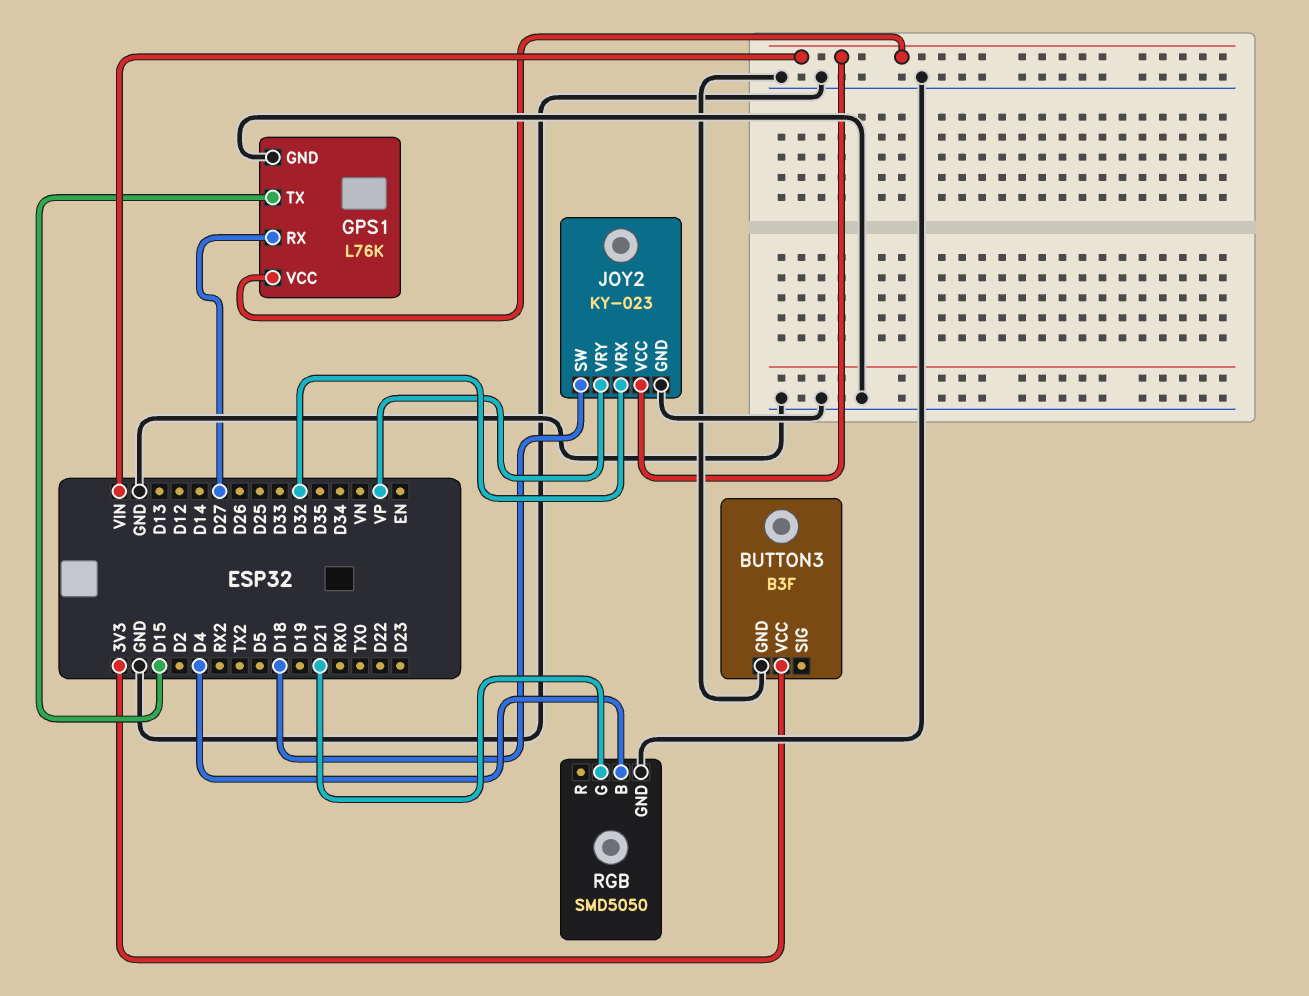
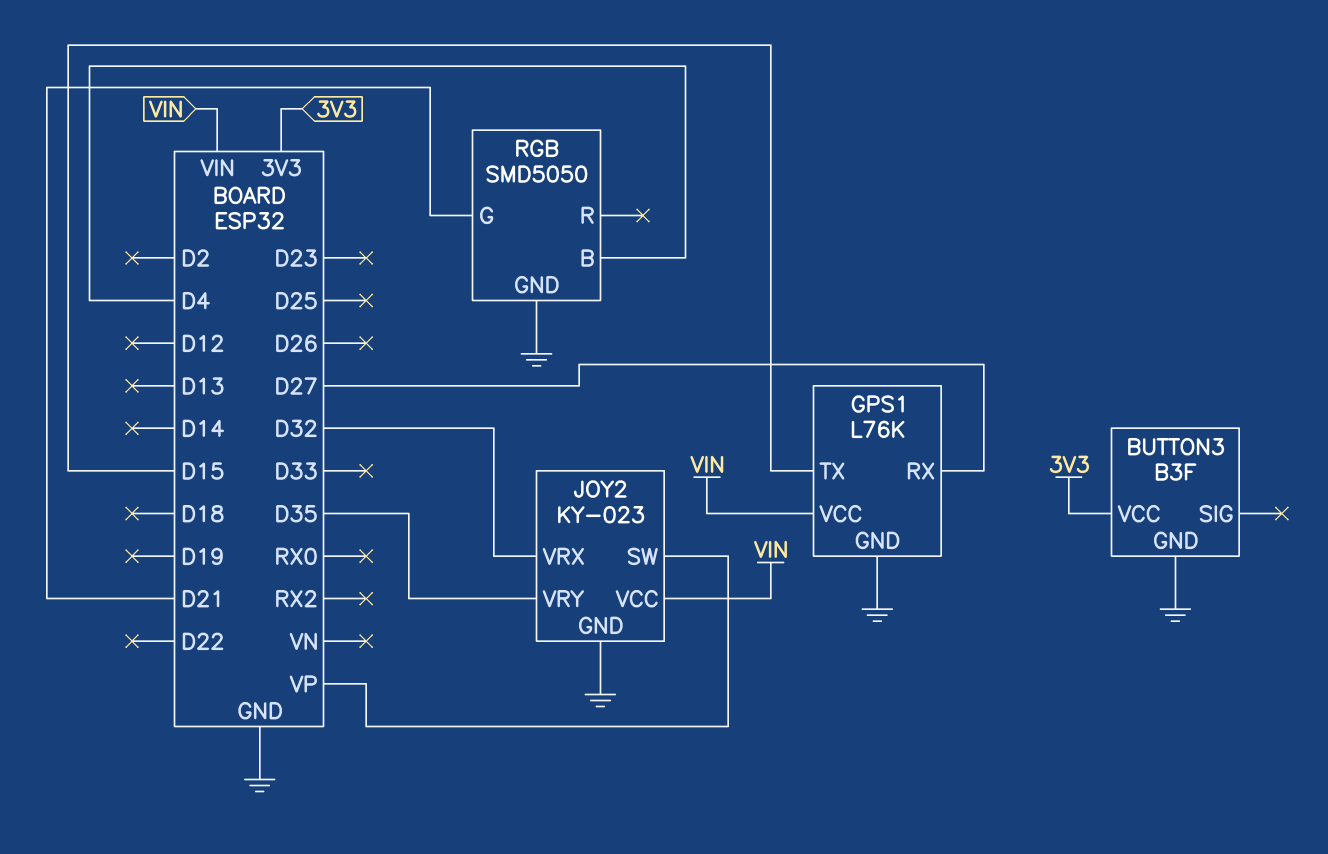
JOY2 pin SW: D18 -> VP
JOY2 pin VRY: VP -> D35

